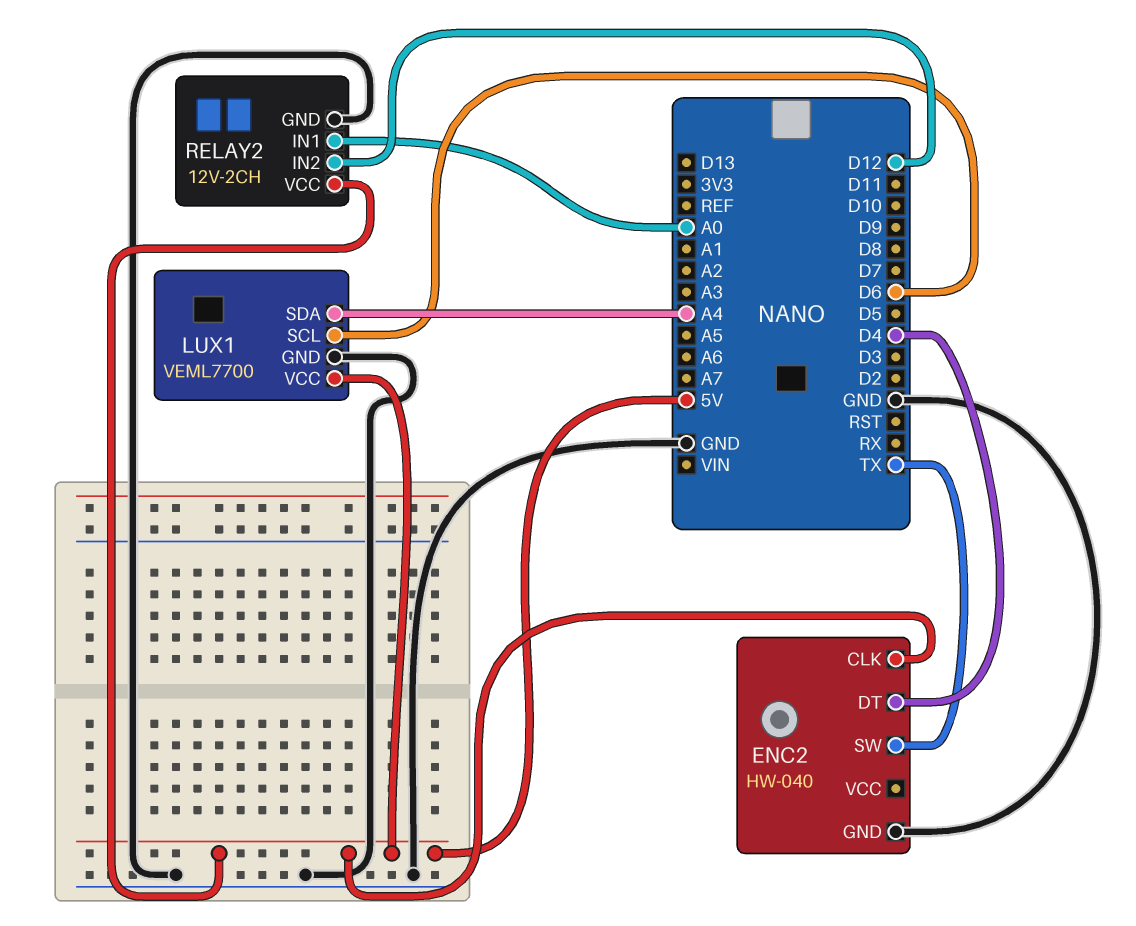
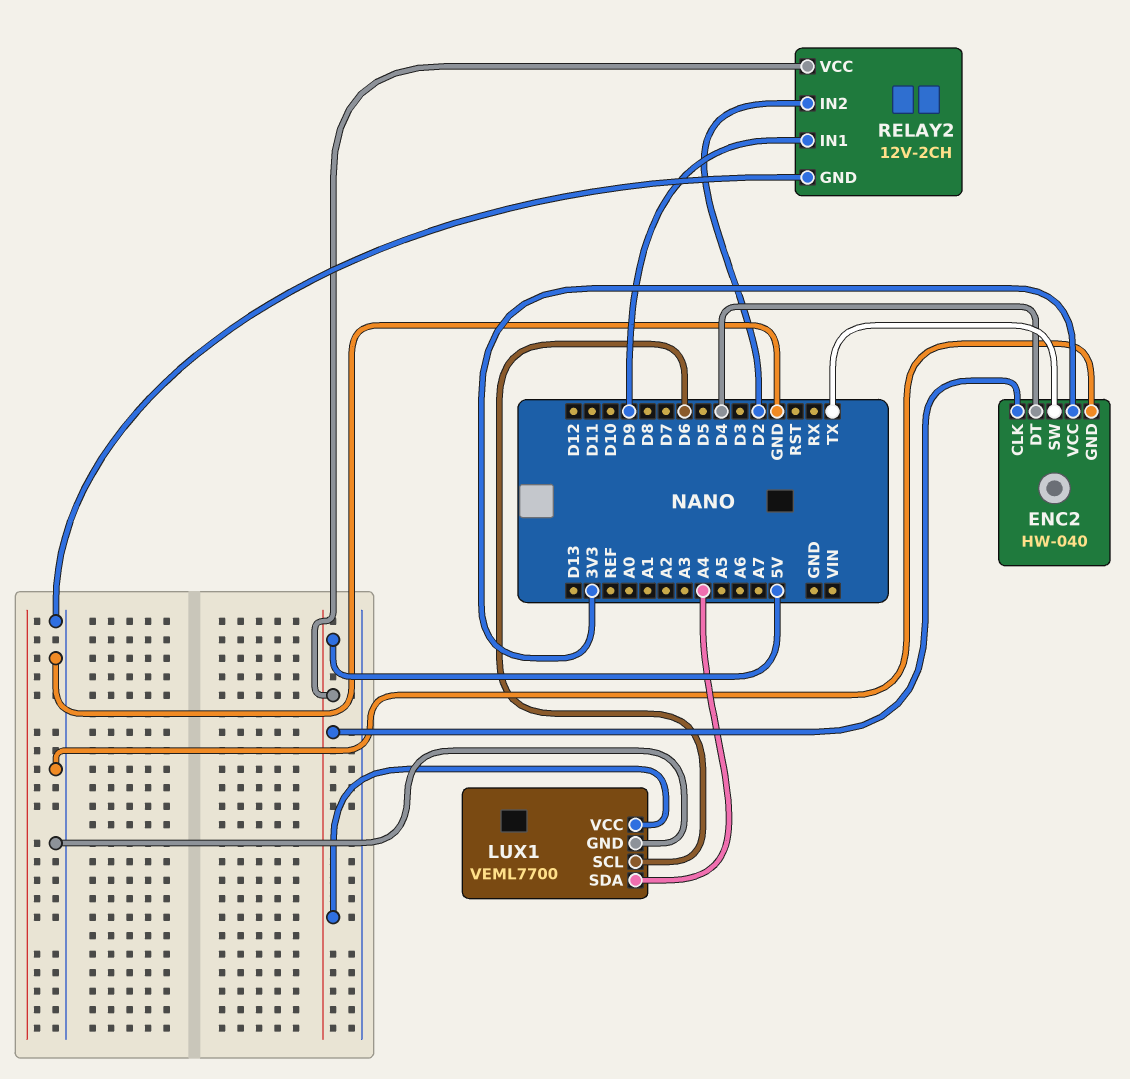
ENC2 pin VCC: none -> 3V3
RELAY2 pin IN1: A0 -> D9
RELAY2 pin IN2: D12 -> D2

